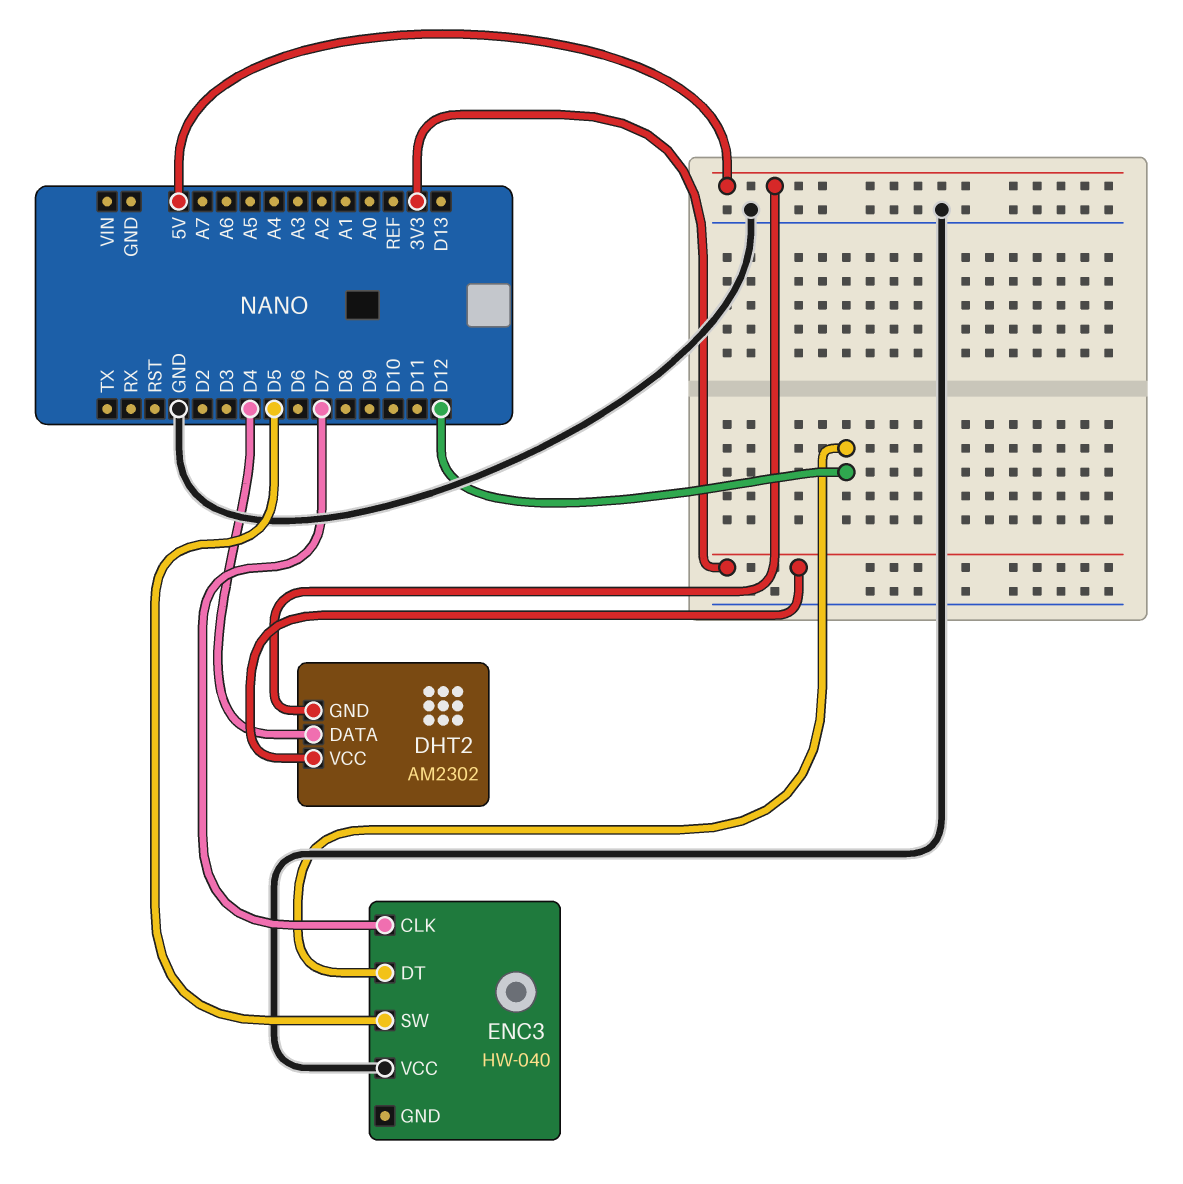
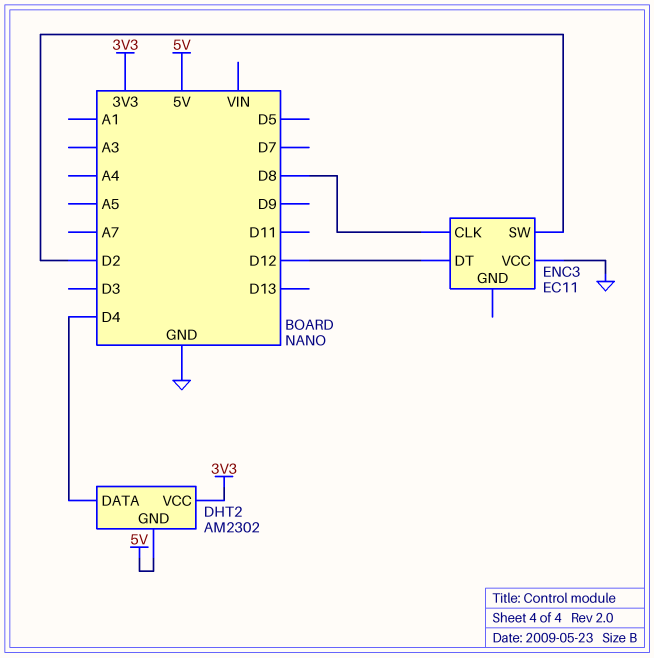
ENC3: HW-040 -> EC11
ENC3 pin CLK: D7 -> D8
ENC3 pin SW: D5 -> D2

